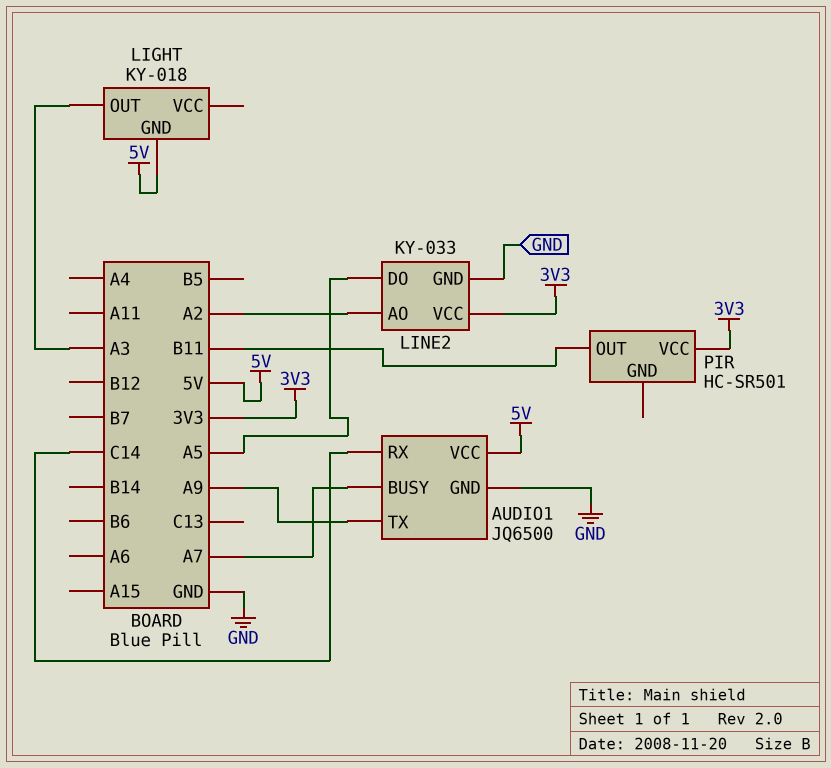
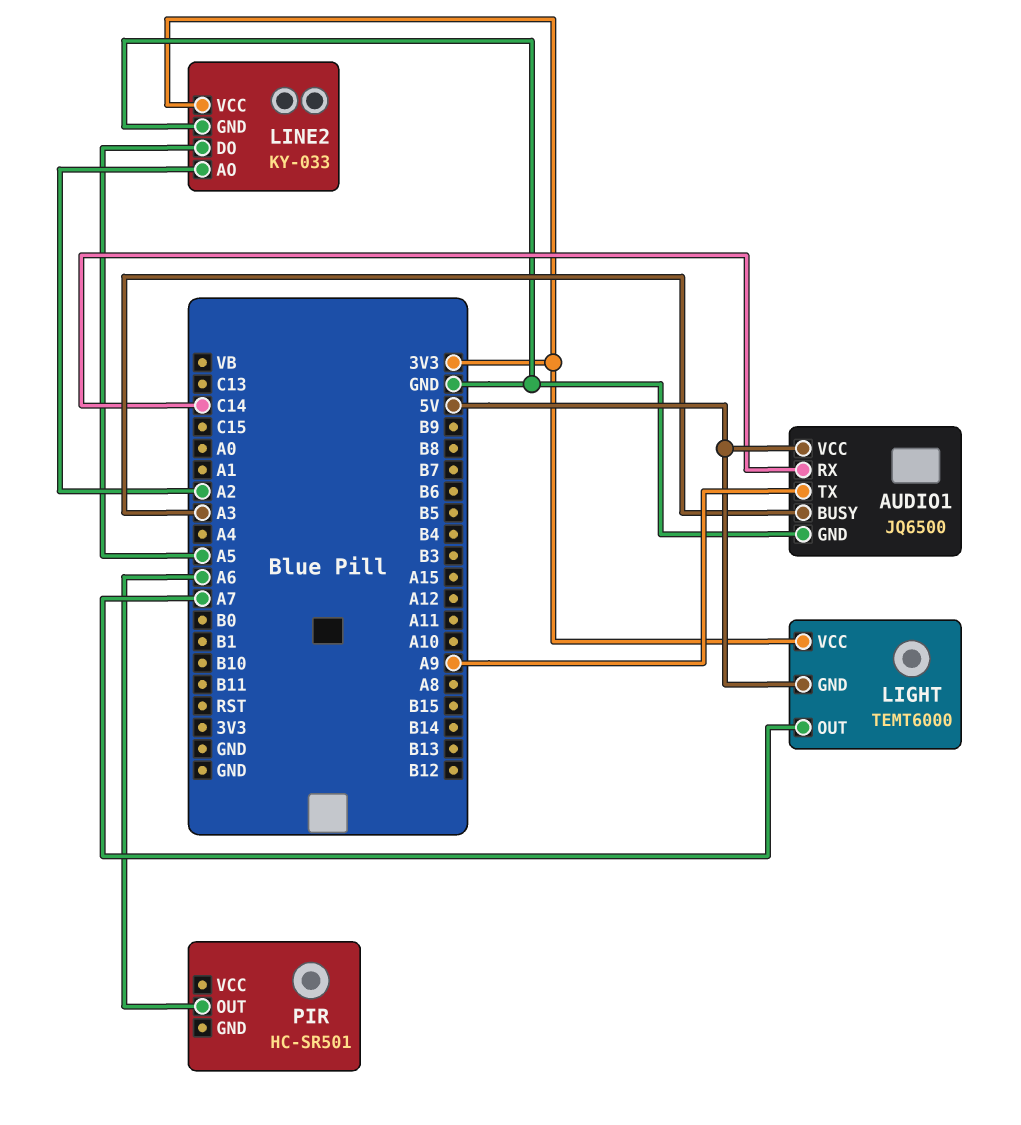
AUDIO1 pin BUSY: A7 -> A3
LIGHT: KY-018 -> TEMT6000
LIGHT pin OUT: A3 -> A7
LIGHT pin VCC: none -> 3V3
PIR pin OUT: B11 -> A6
PIR pin VCC: 3V3 -> none

